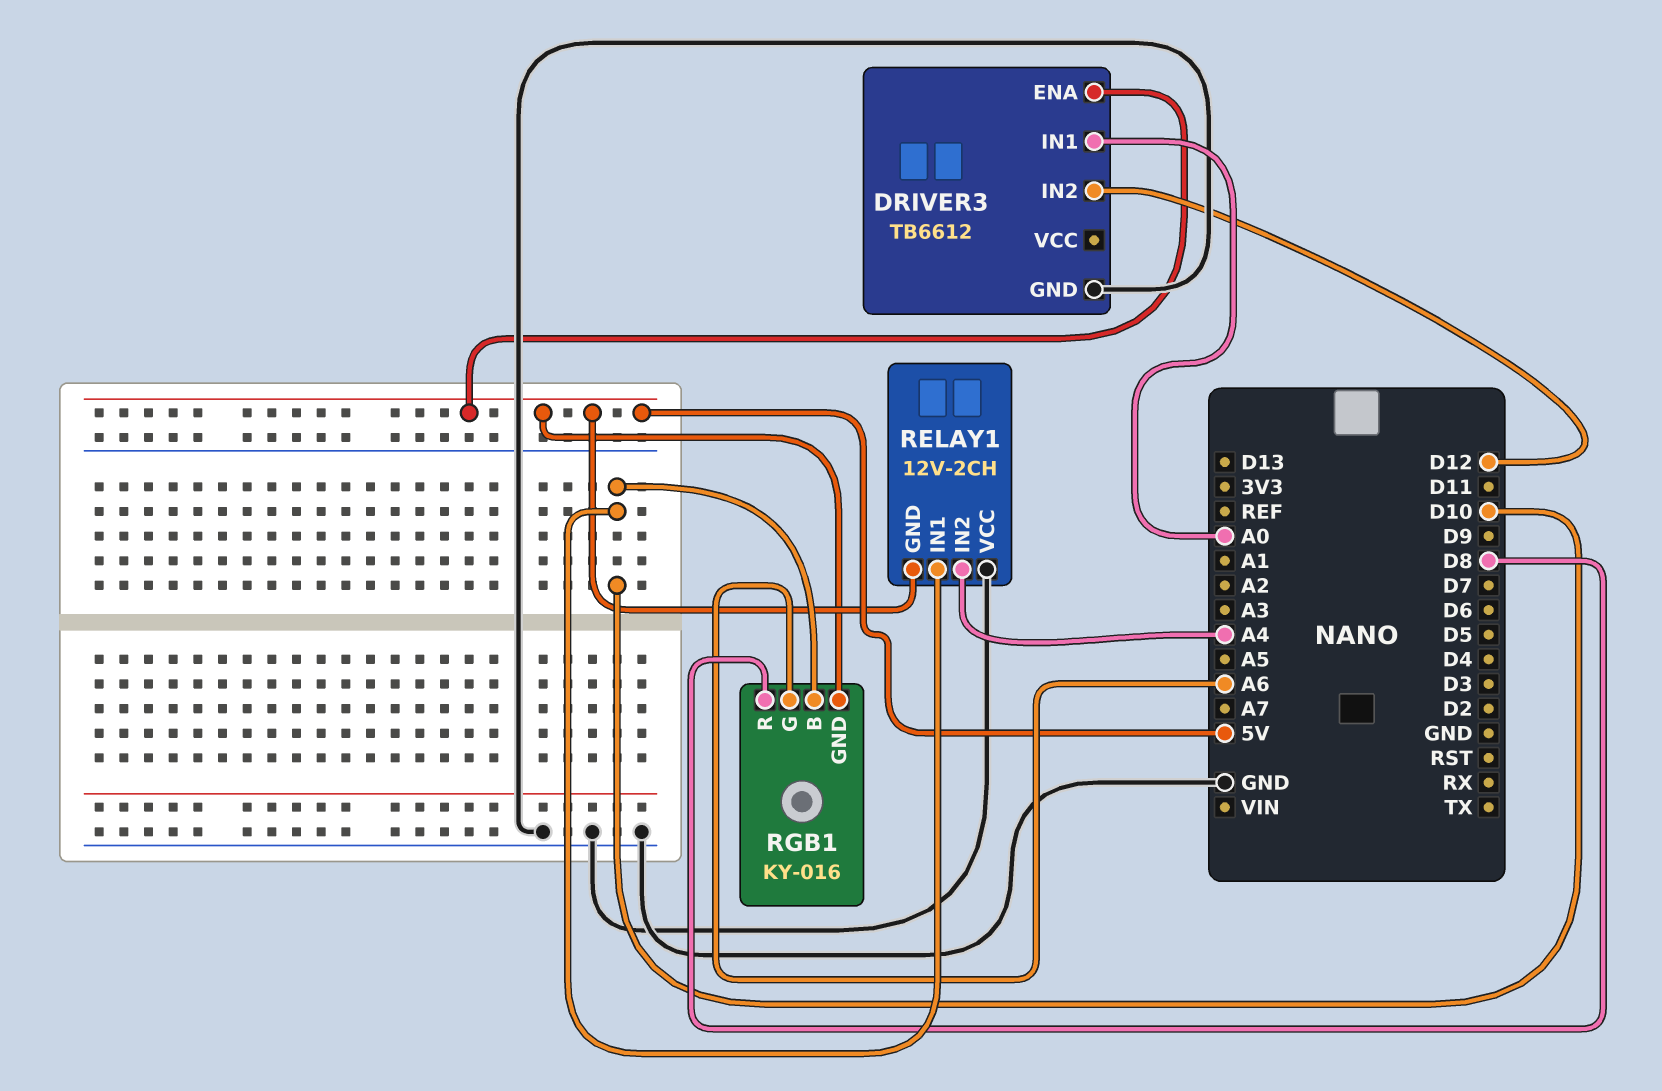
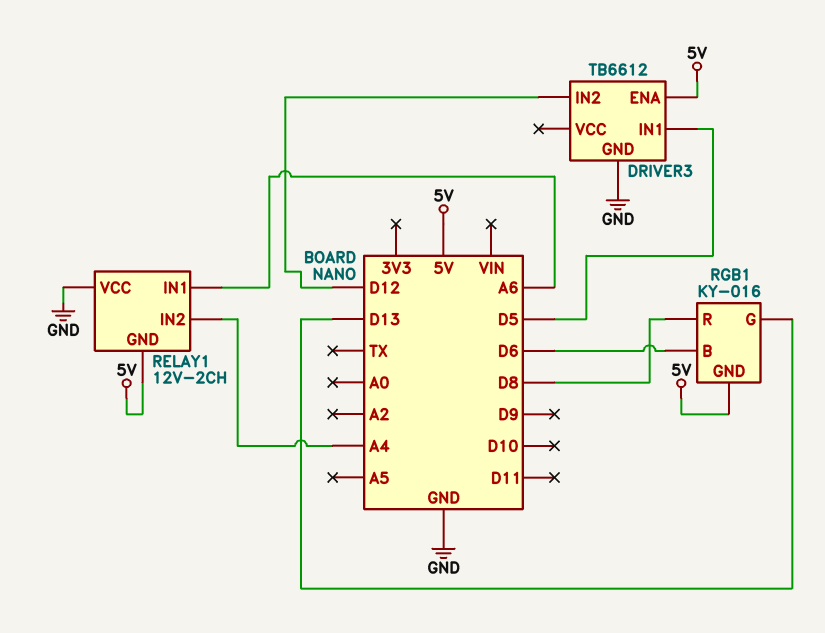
DRIVER3 pin IN1: A0 -> D5
RELAY1 pin IN1: D10 -> A6
RGB1 pin B: D10 -> D6
RGB1 pin G: A6 -> D13

